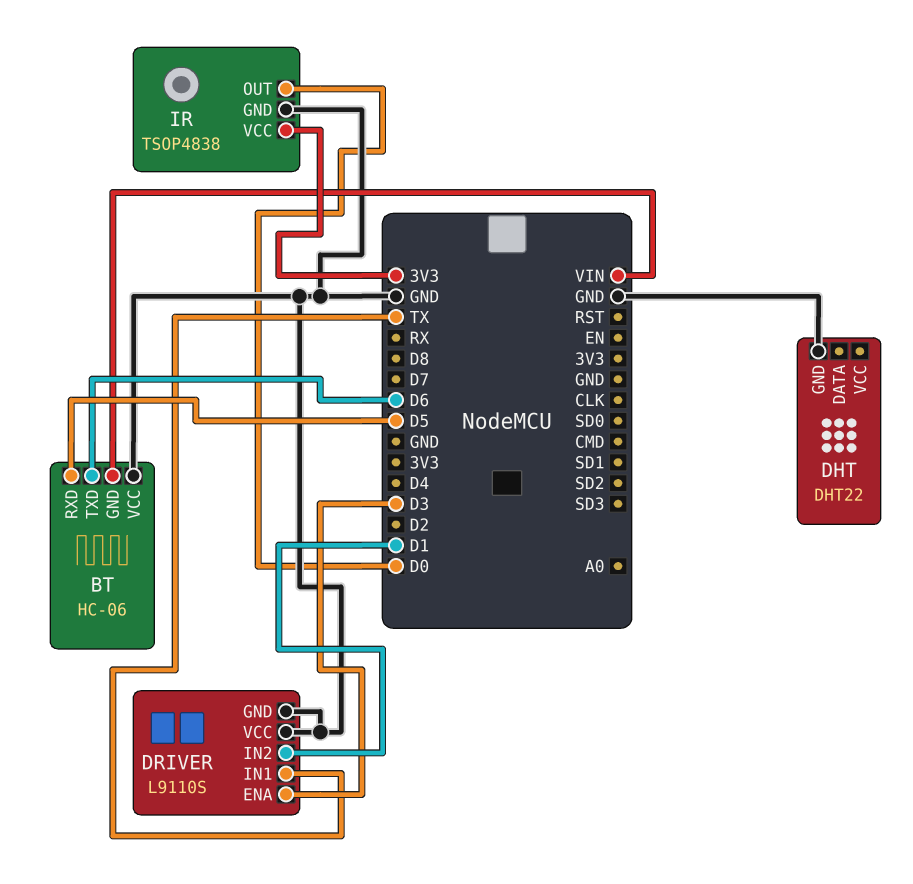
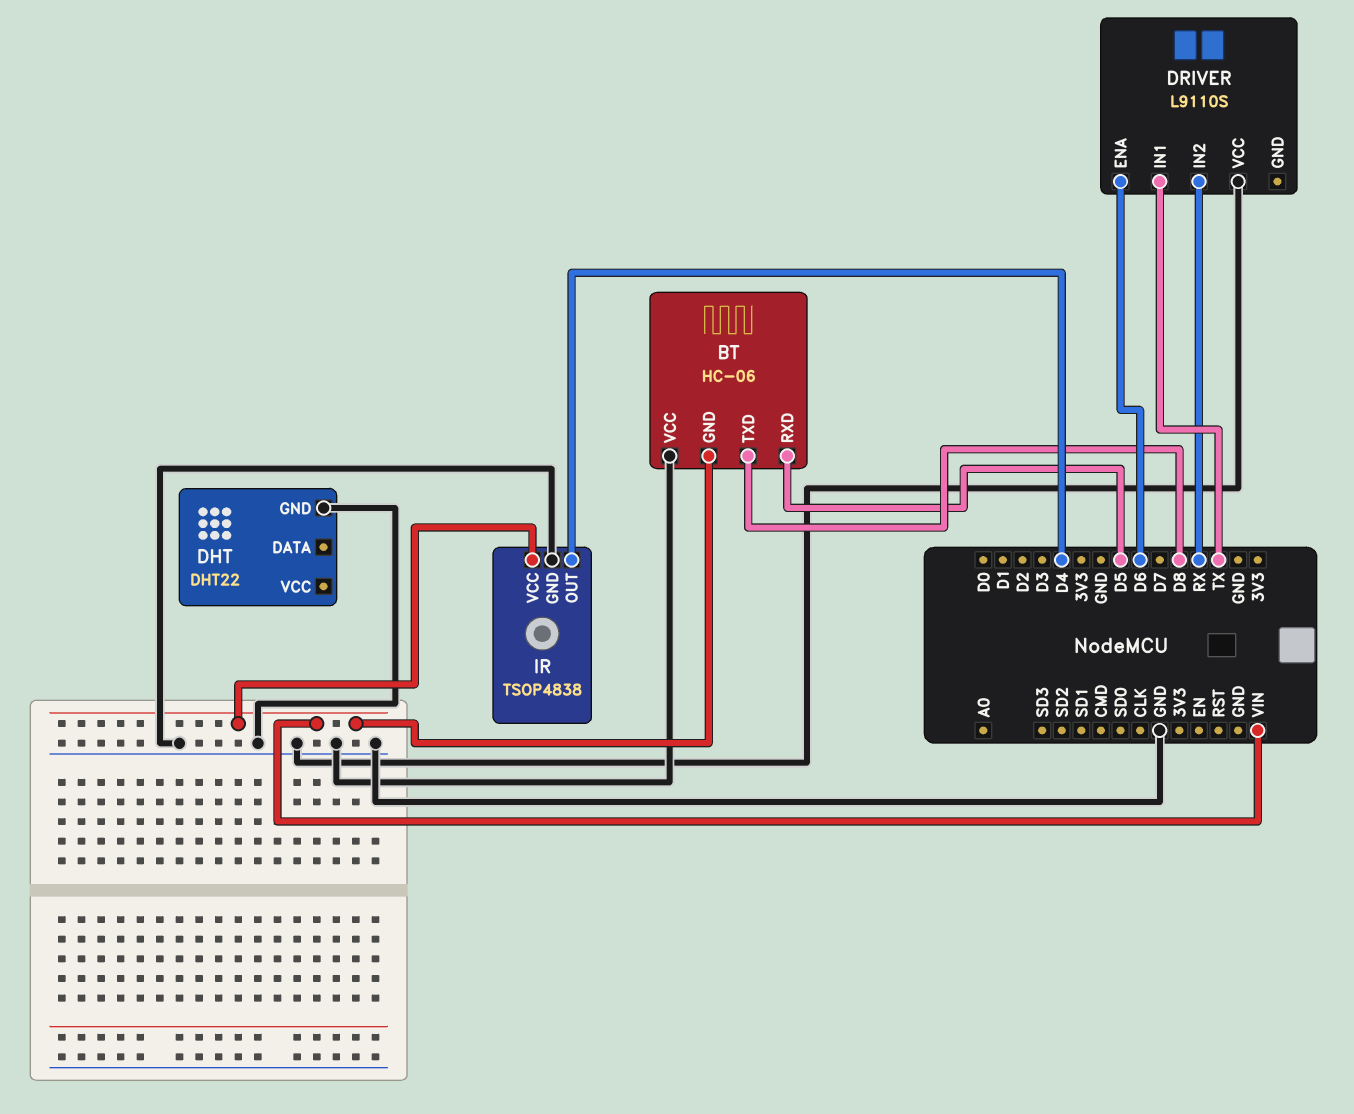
BT pin TXD: D6 -> D8
DRIVER pin ENA: D3 -> D6
DRIVER pin GND: GND -> none
DRIVER pin IN2: D1 -> RX
IR pin OUT: D0 -> D4
IR pin VCC: 3V3 -> VIN

